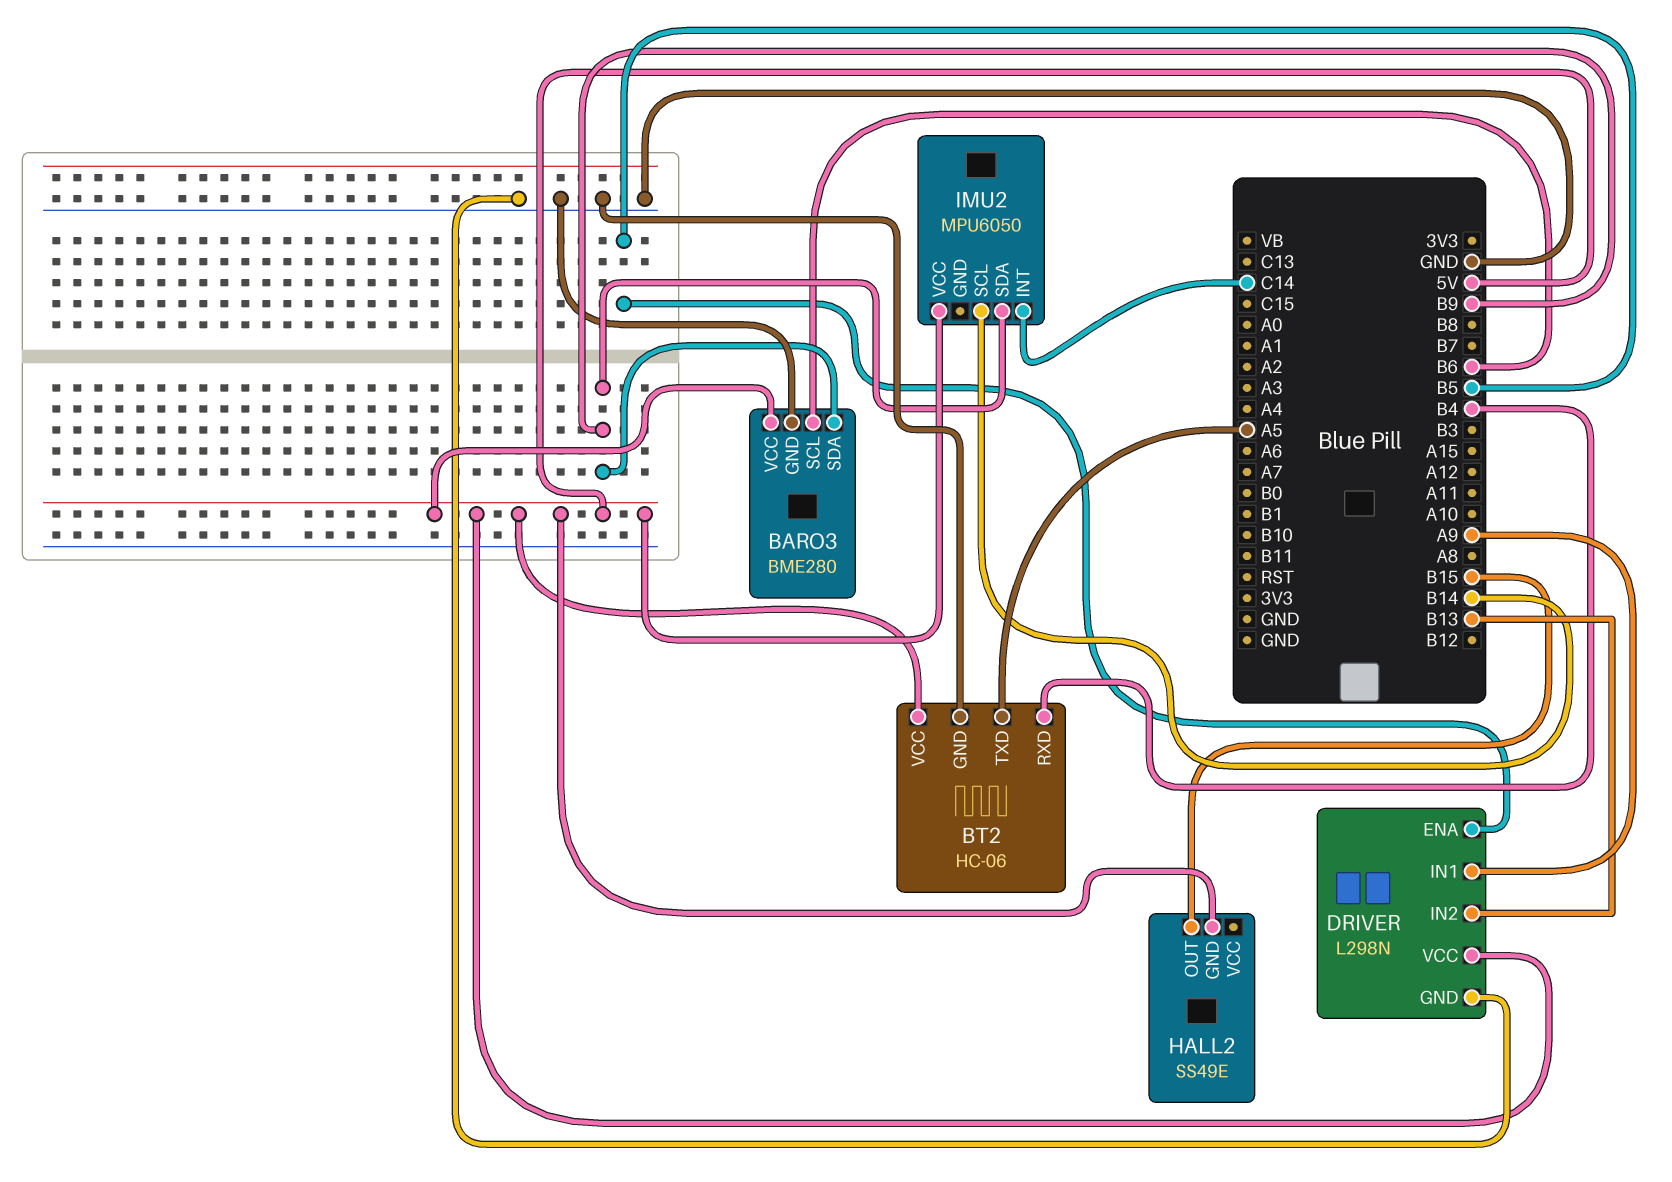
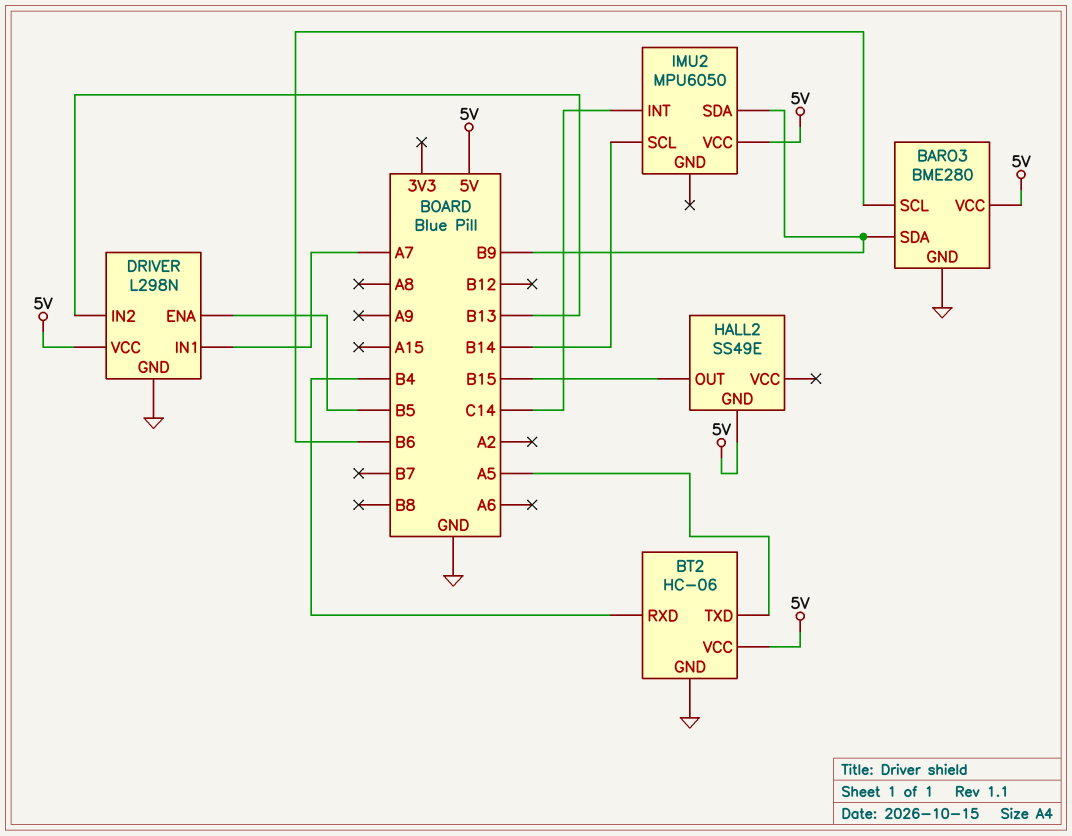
DRIVER pin IN1: A9 -> A7

